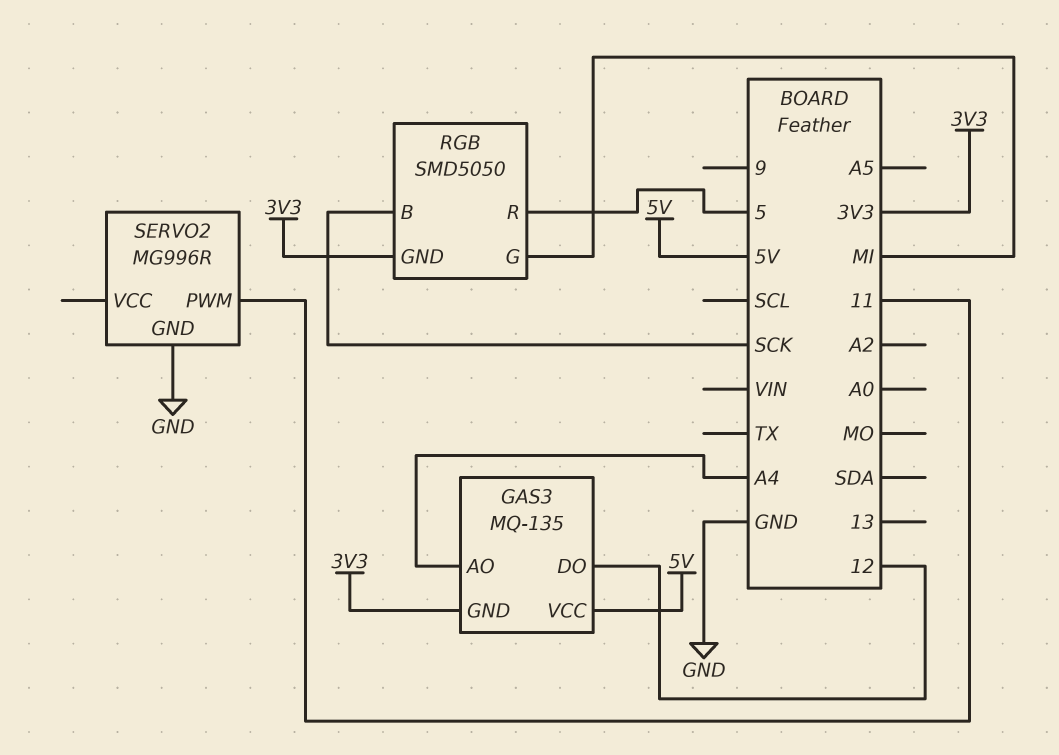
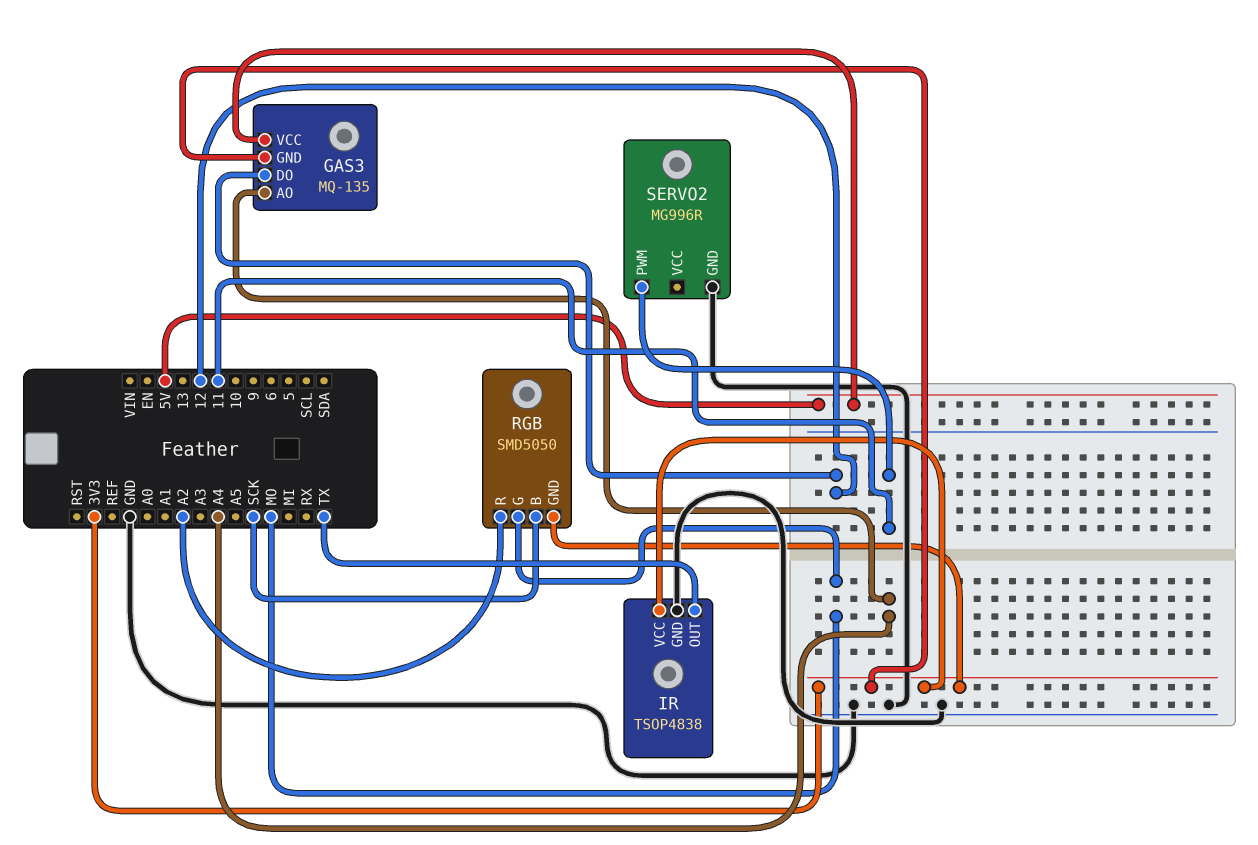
IR: none -> TSOP4838
IR pin GND: none -> GND
IR pin OUT: none -> TX
IR pin VCC: none -> 3V3
RGB pin G: MI -> MO
RGB pin R: 5 -> A2

